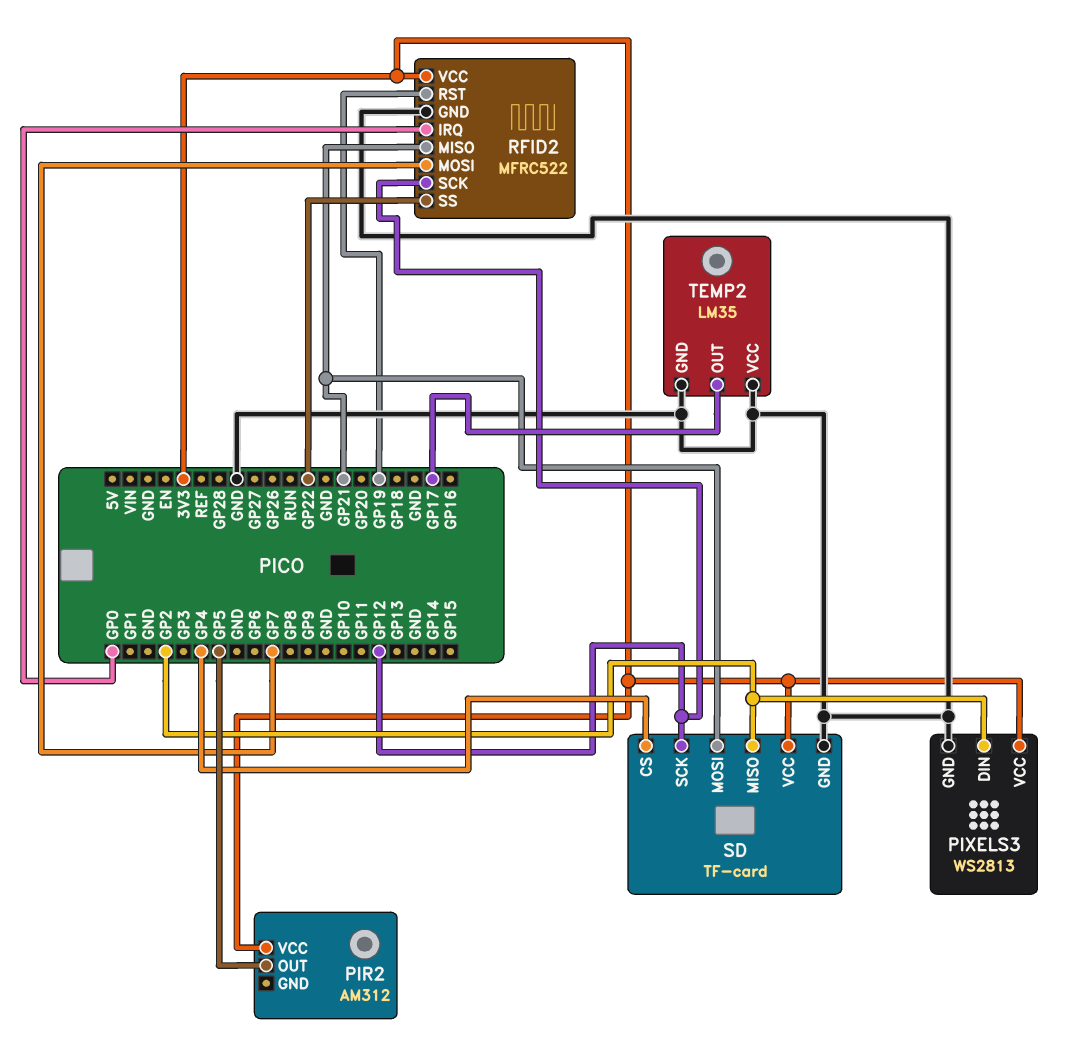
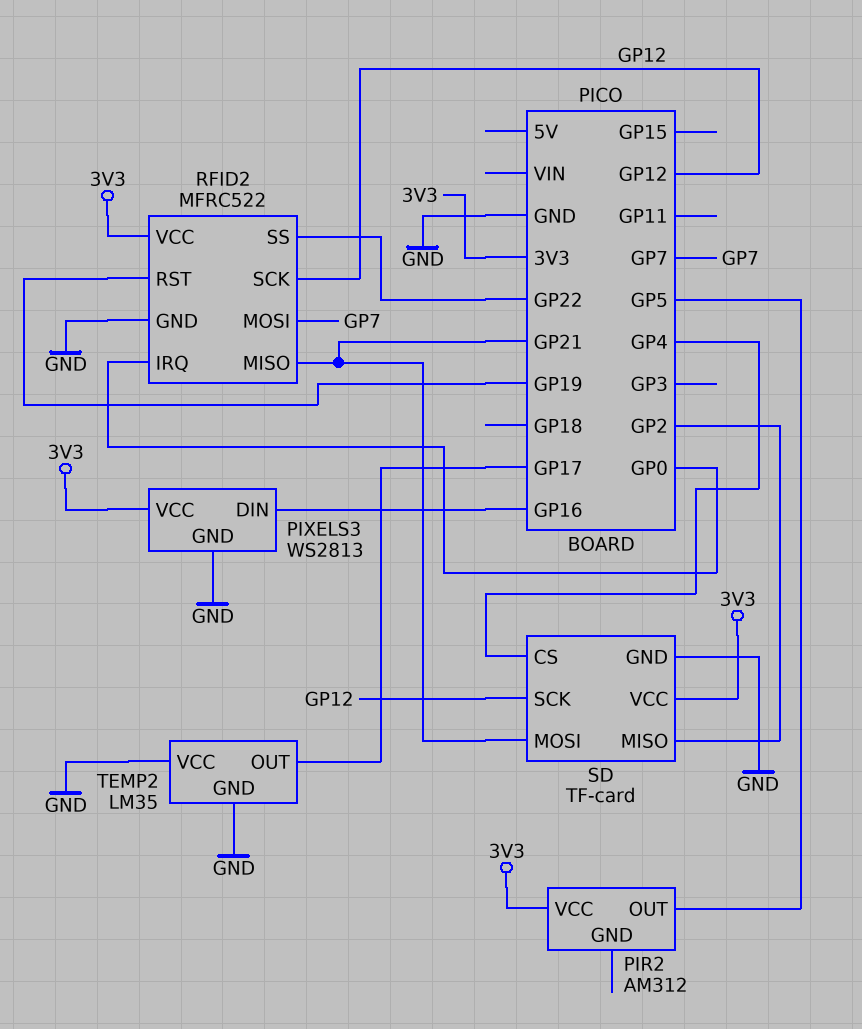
PIXELS3 pin DIN: GP2 -> GP16

